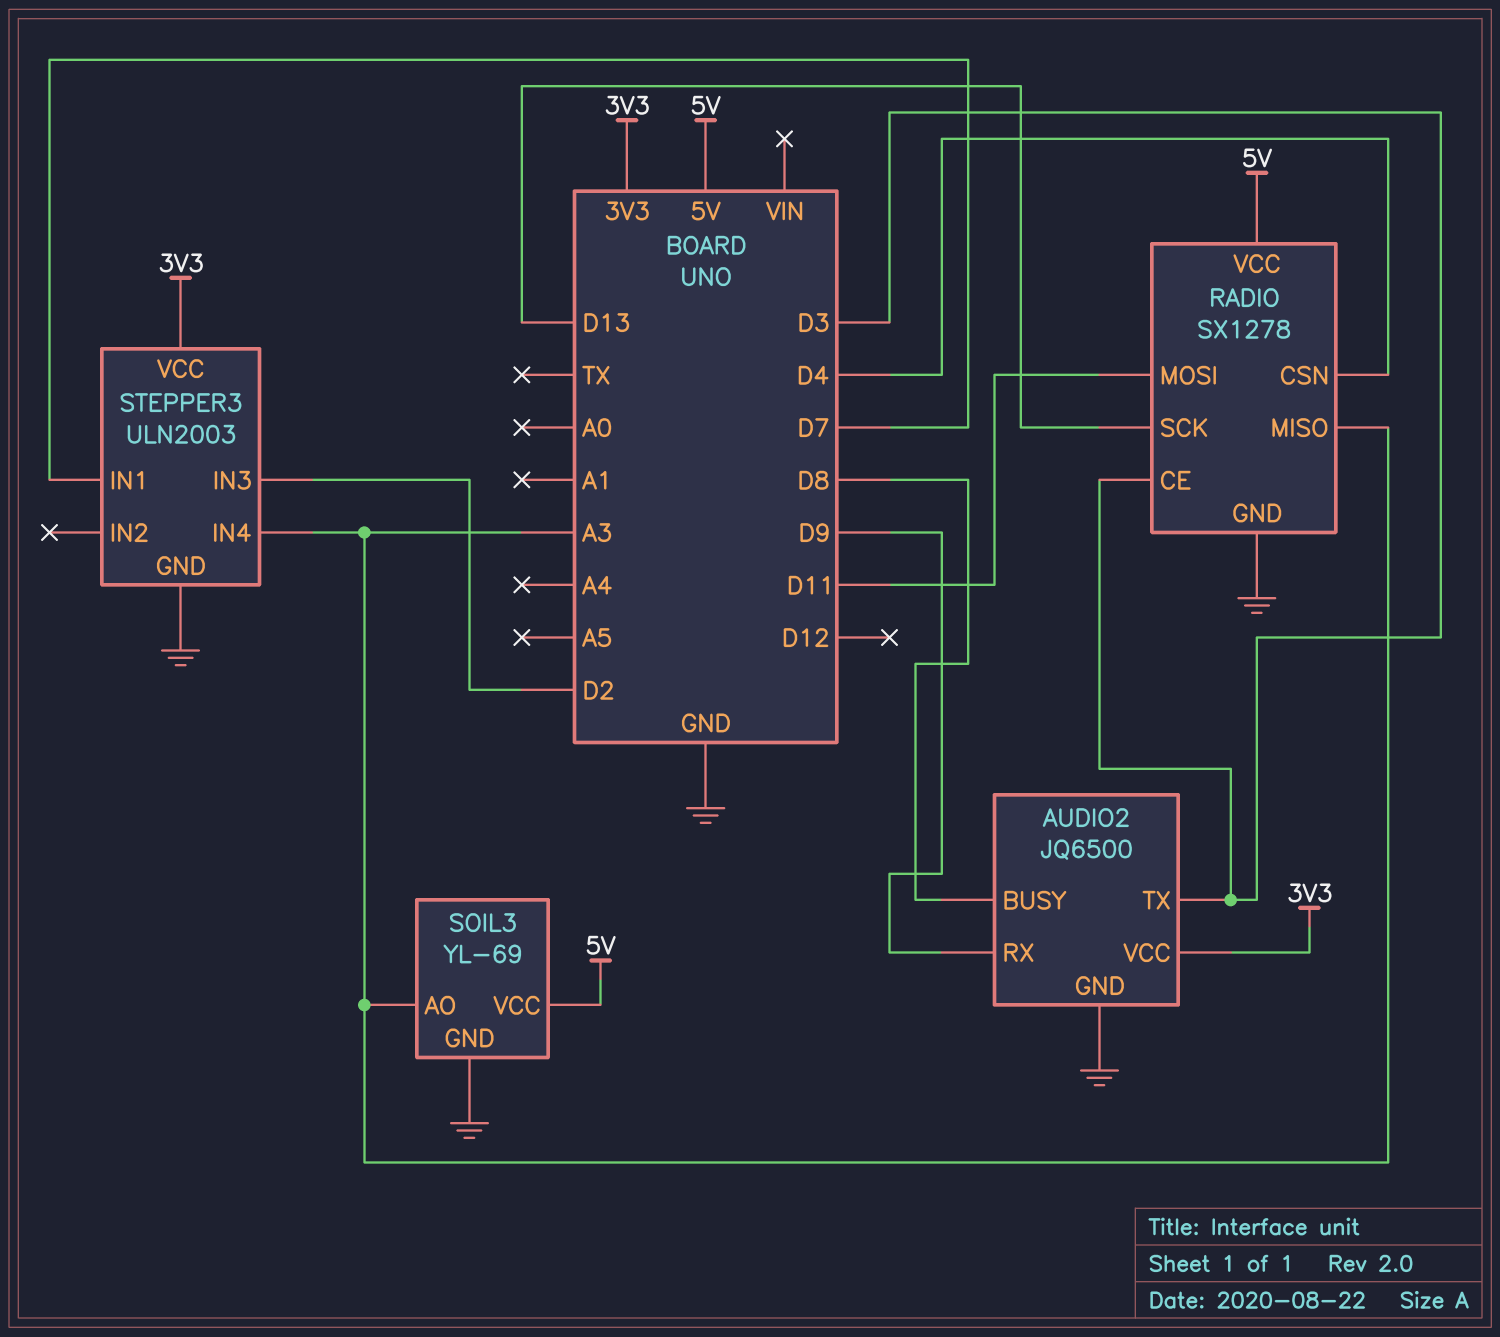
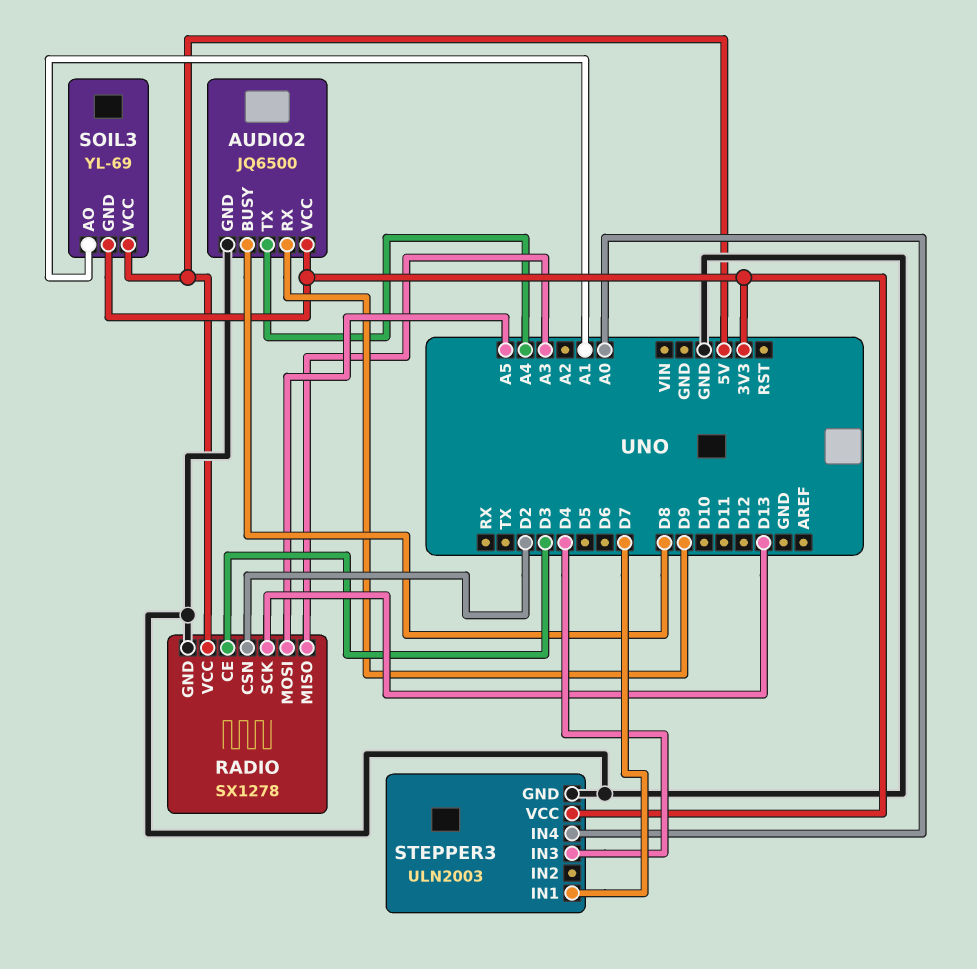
AUDIO2 pin TX: D3 -> A4
RADIO pin CSN: D4 -> D2
RADIO pin MOSI: D11 -> A5
SOIL3 pin AO: A3 -> A1
SOIL3 pin GND: GND -> 3V3
STEPPER3 pin IN3: D2 -> D4
STEPPER3 pin IN4: A3 -> A0

